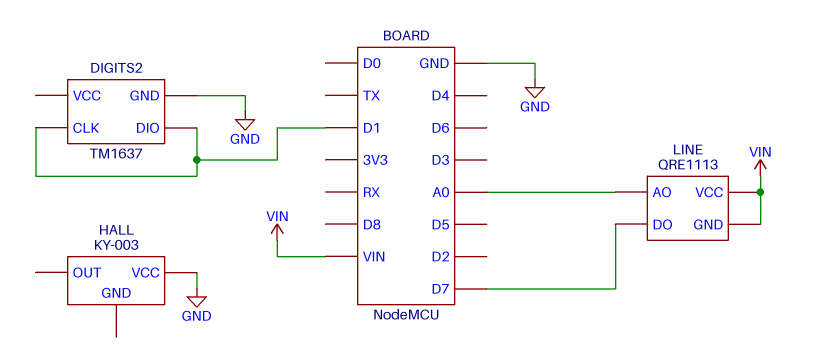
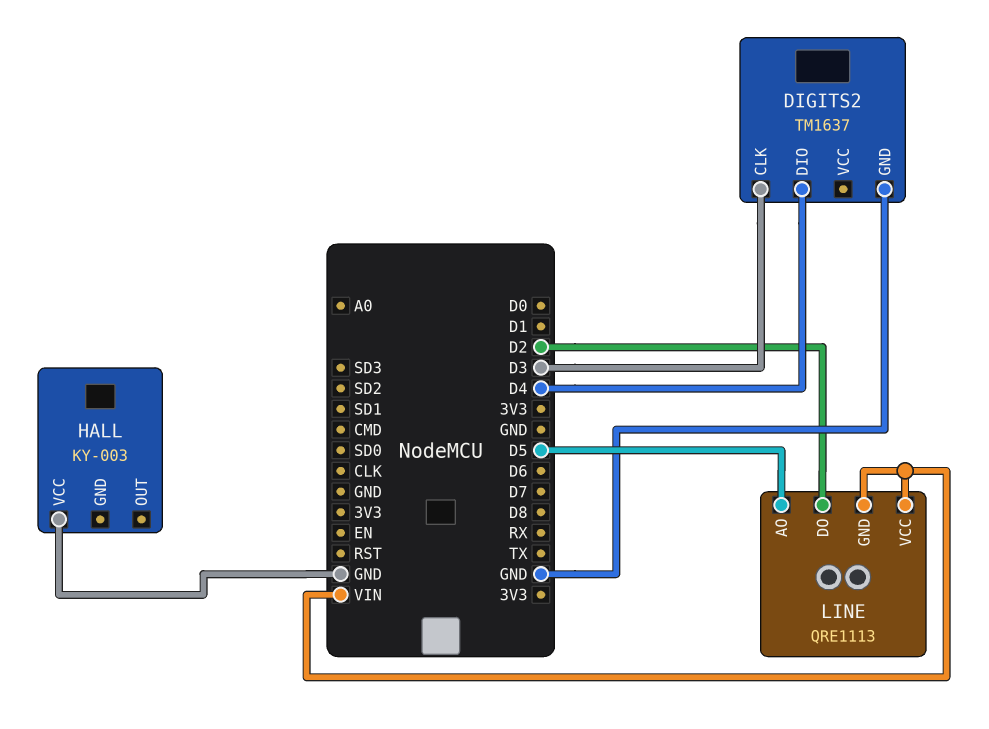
DIGITS2 pin CLK: D1 -> D3
DIGITS2 pin DIO: D1 -> D4
LINE pin AO: A0 -> D5
LINE pin DO: D7 -> D2

